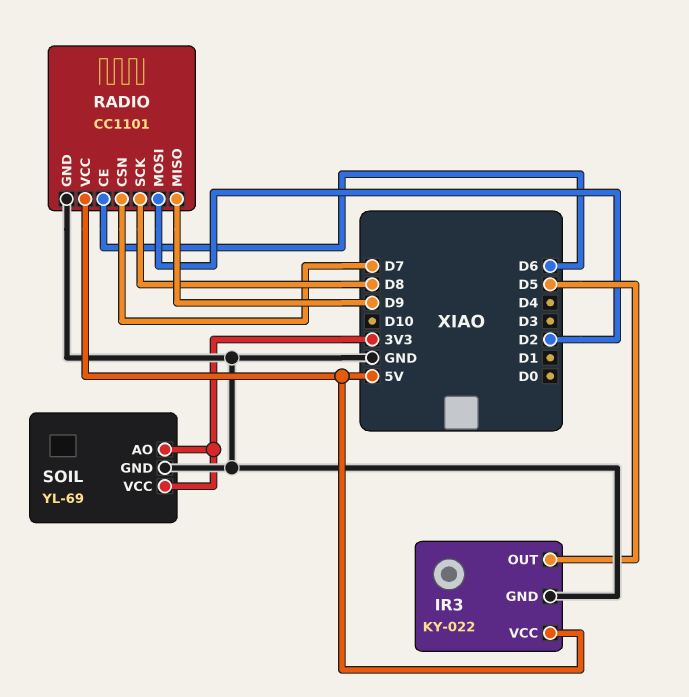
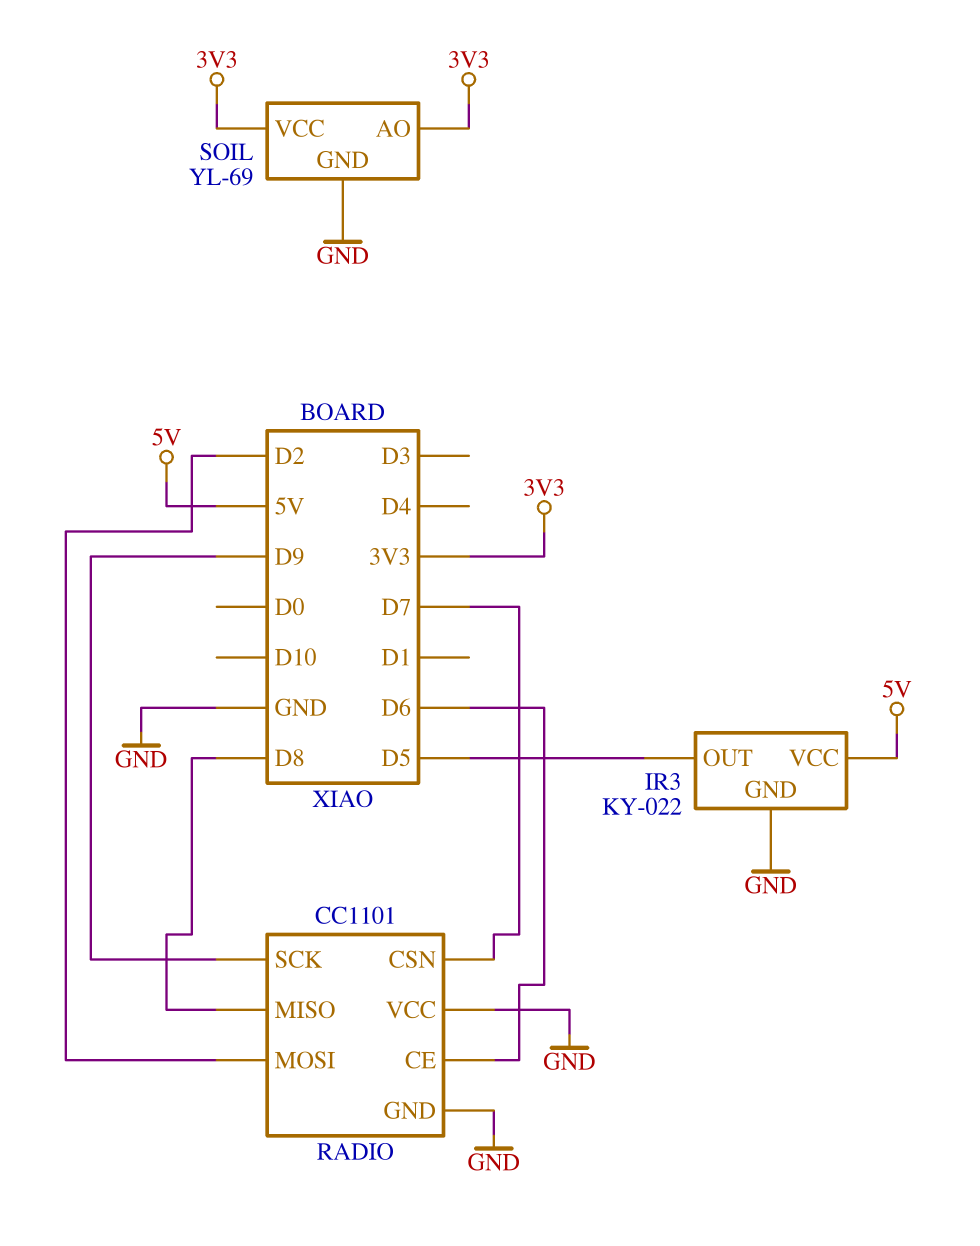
RADIO pin MISO: D9 -> D8
RADIO pin SCK: D8 -> D9
RADIO pin VCC: 5V -> GND

